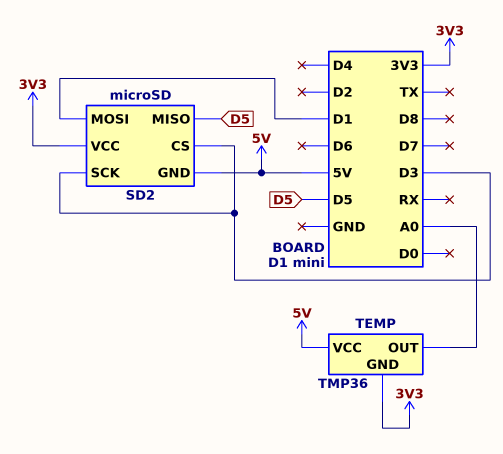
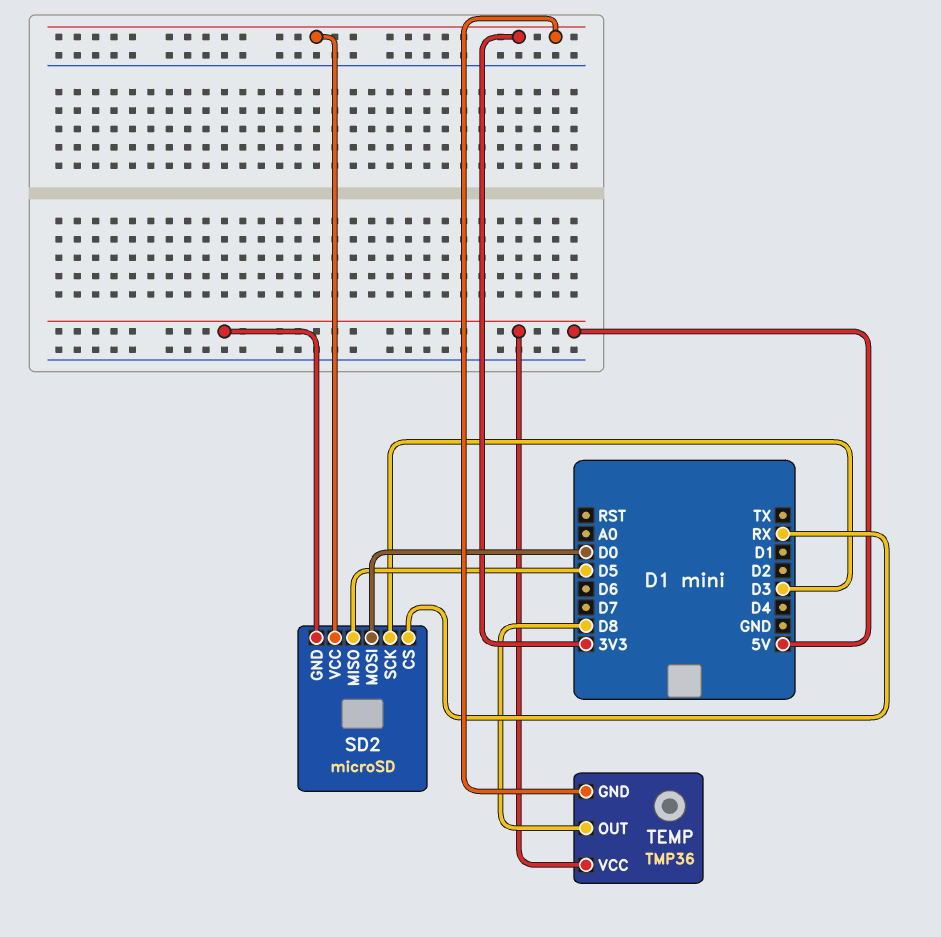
SD2 pin CS: D3 -> RX
SD2 pin MOSI: D1 -> D0
TEMP pin OUT: A0 -> D8

